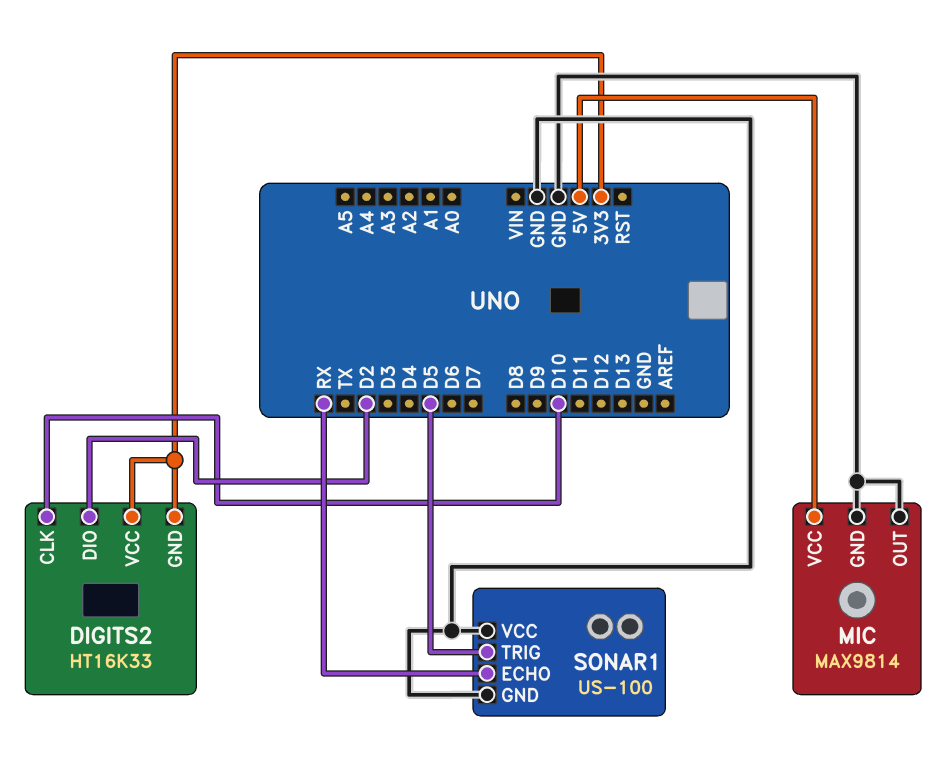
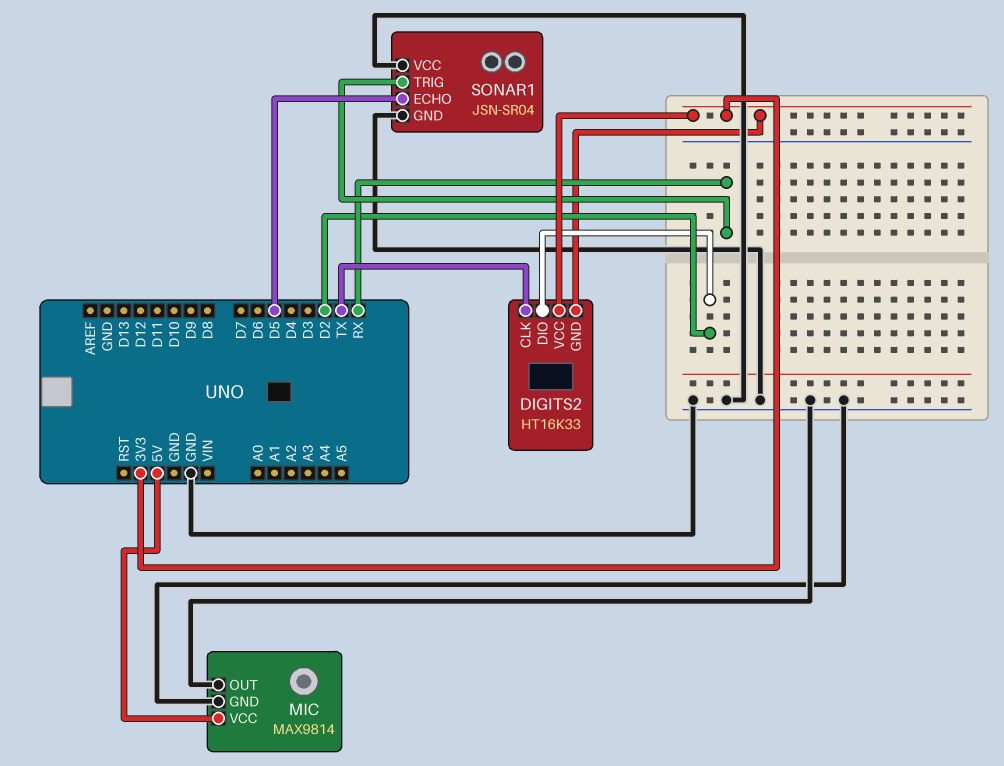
DIGITS2 pin CLK: D10 -> TX
SONAR1: US-100 -> JSN-SR04
SONAR1 pin ECHO: RX -> D5
SONAR1 pin TRIG: D5 -> RX

